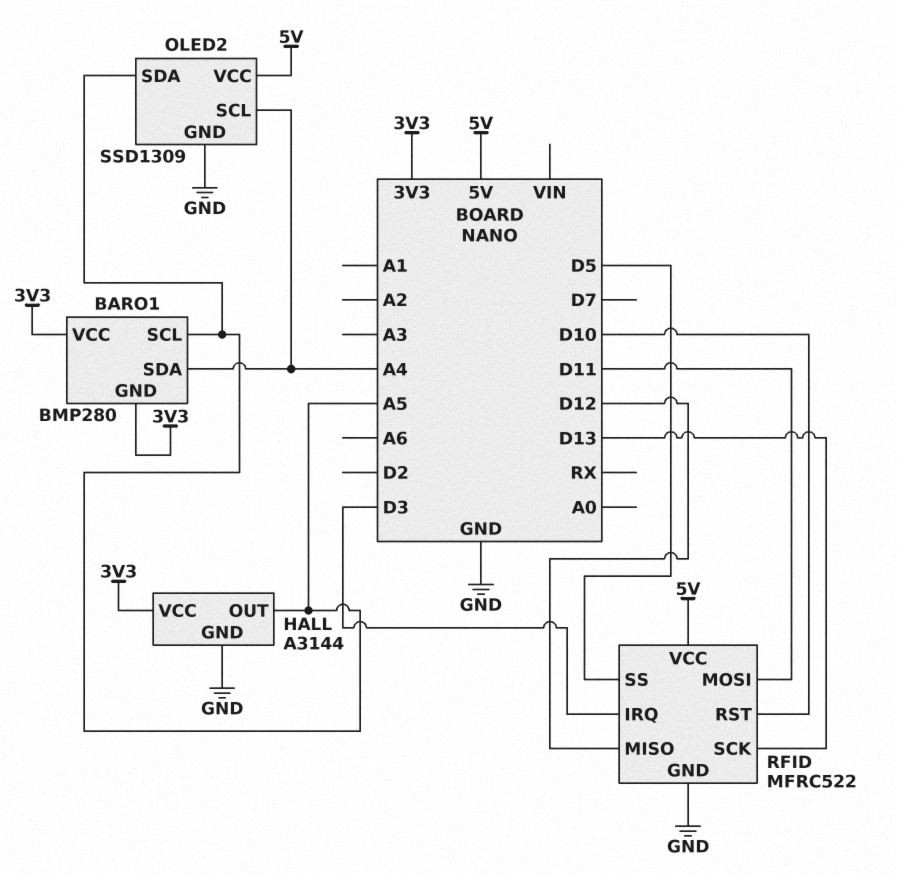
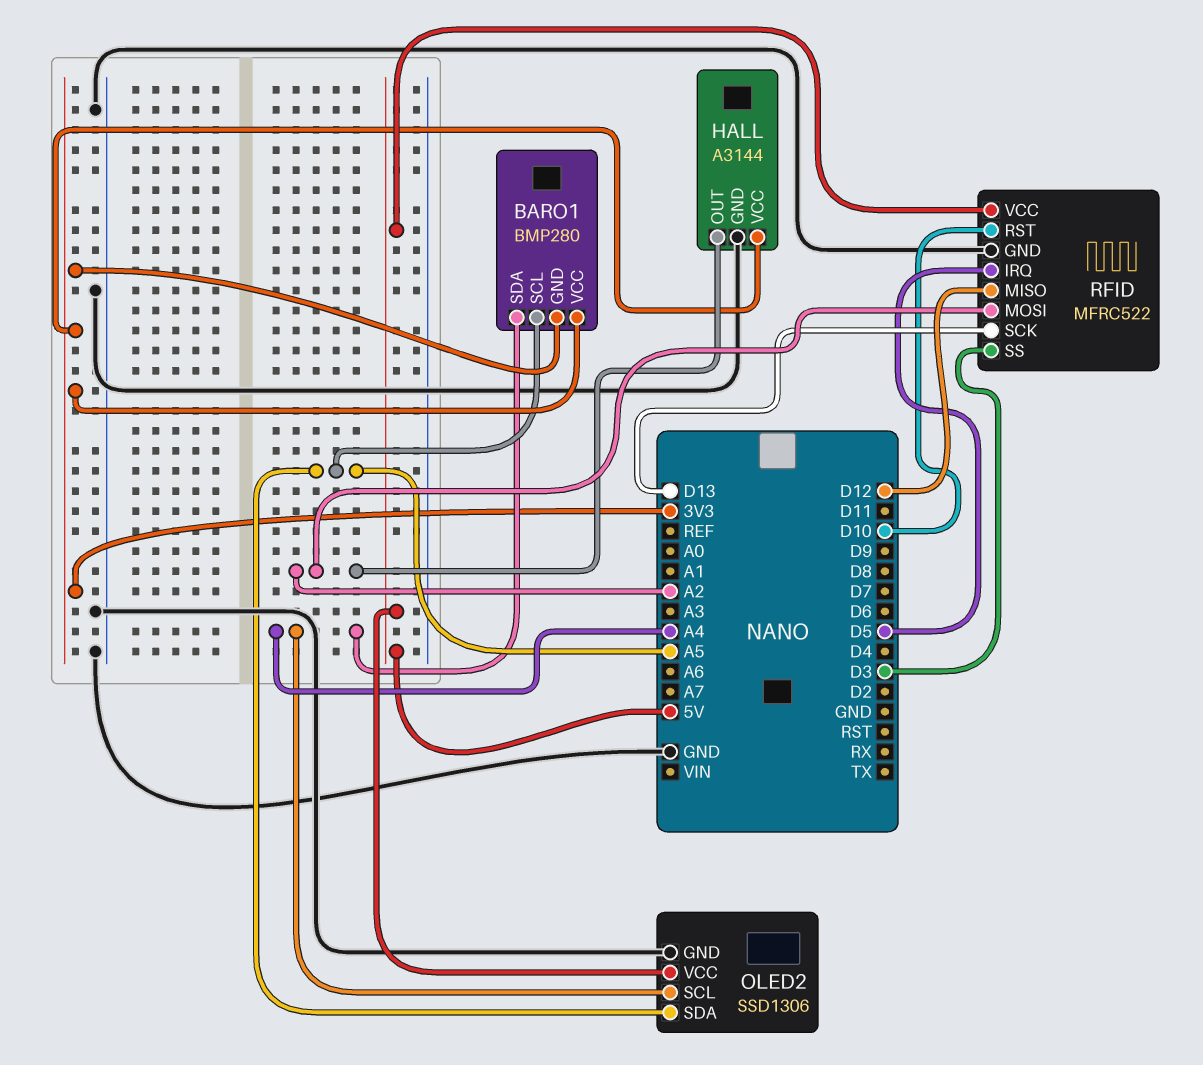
HALL pin OUT: A5 -> A2
OLED2: SSD1309 -> SSD1306
RFID pin IRQ: D3 -> D5
RFID pin MOSI: D11 -> A2
RFID pin SS: D5 -> D3

